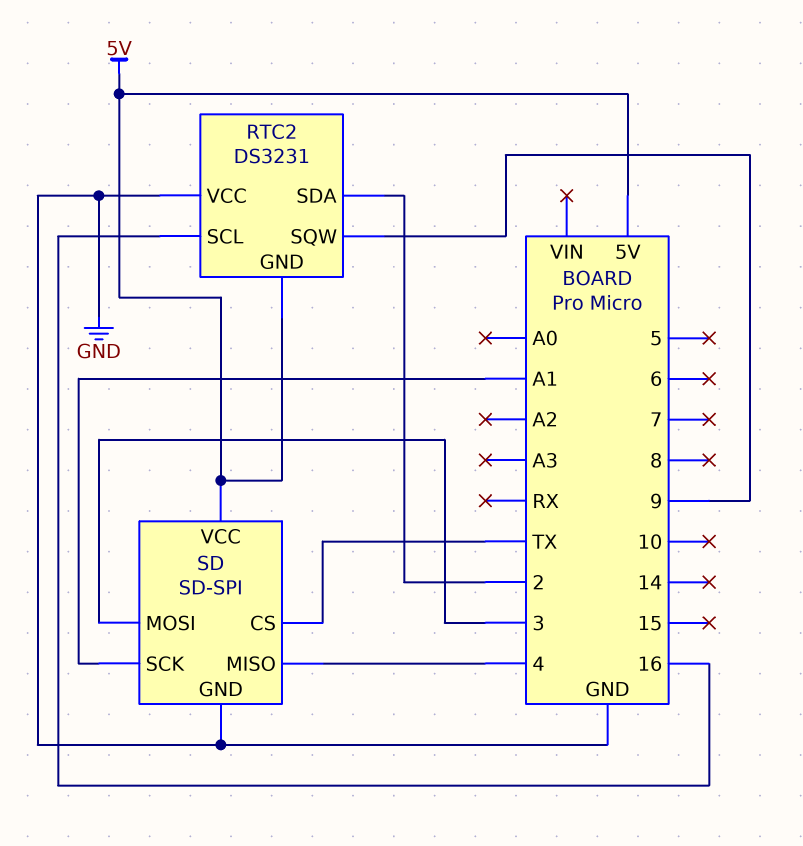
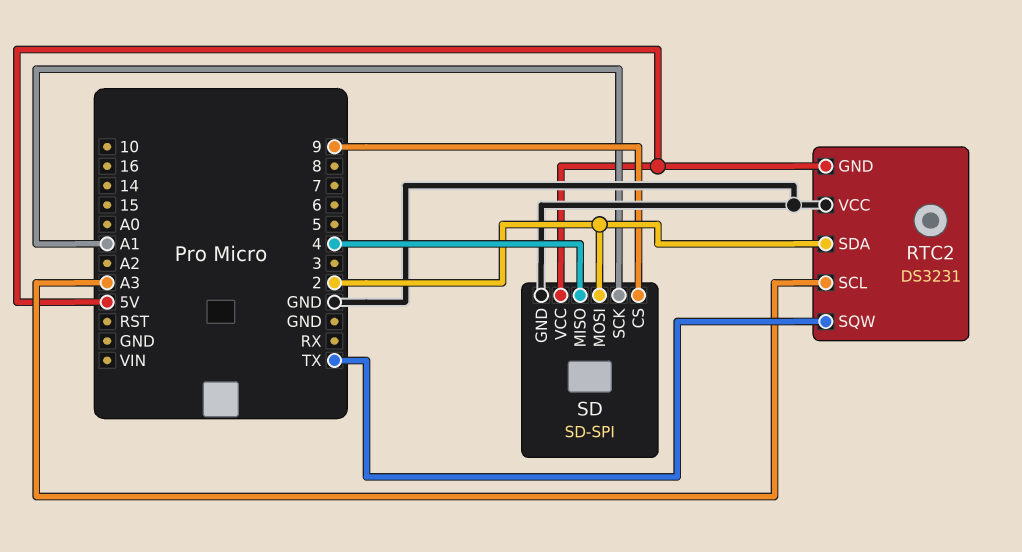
RTC2 pin SCL: 16 -> A3
RTC2 pin SQW: 9 -> TX
SD pin CS: TX -> 9
SD pin MOSI: 3 -> 2

